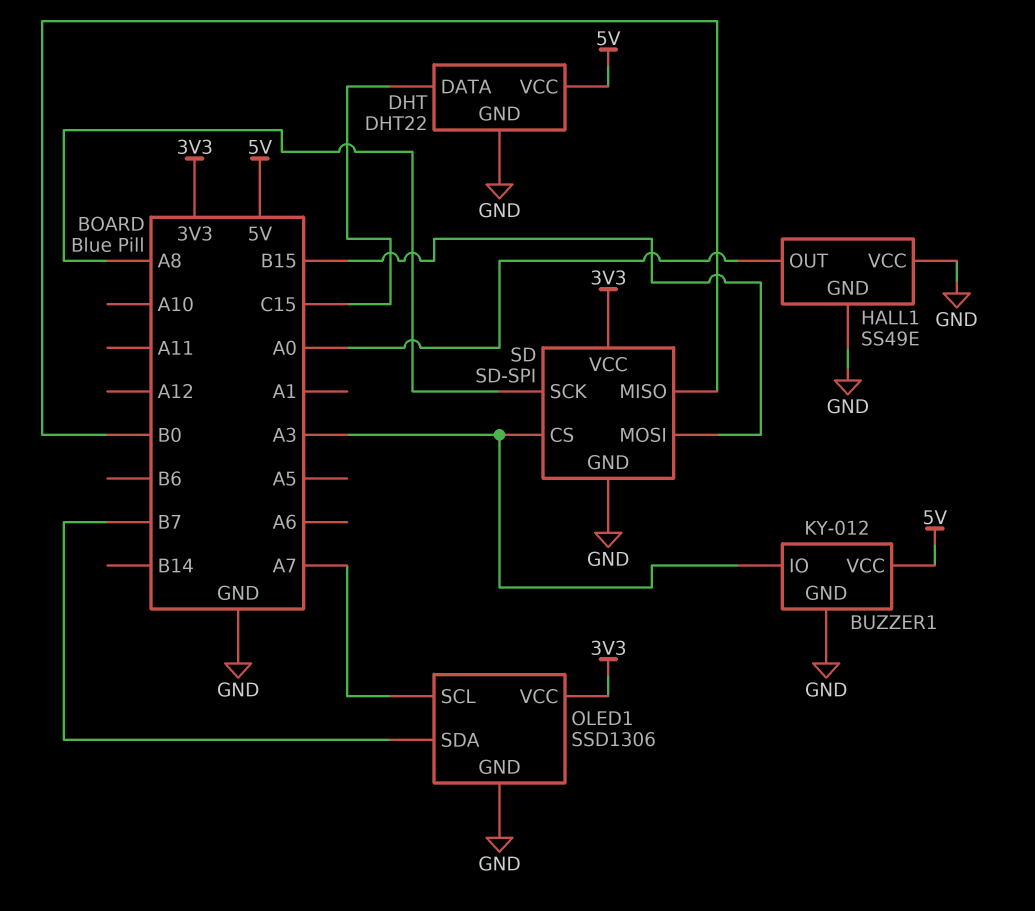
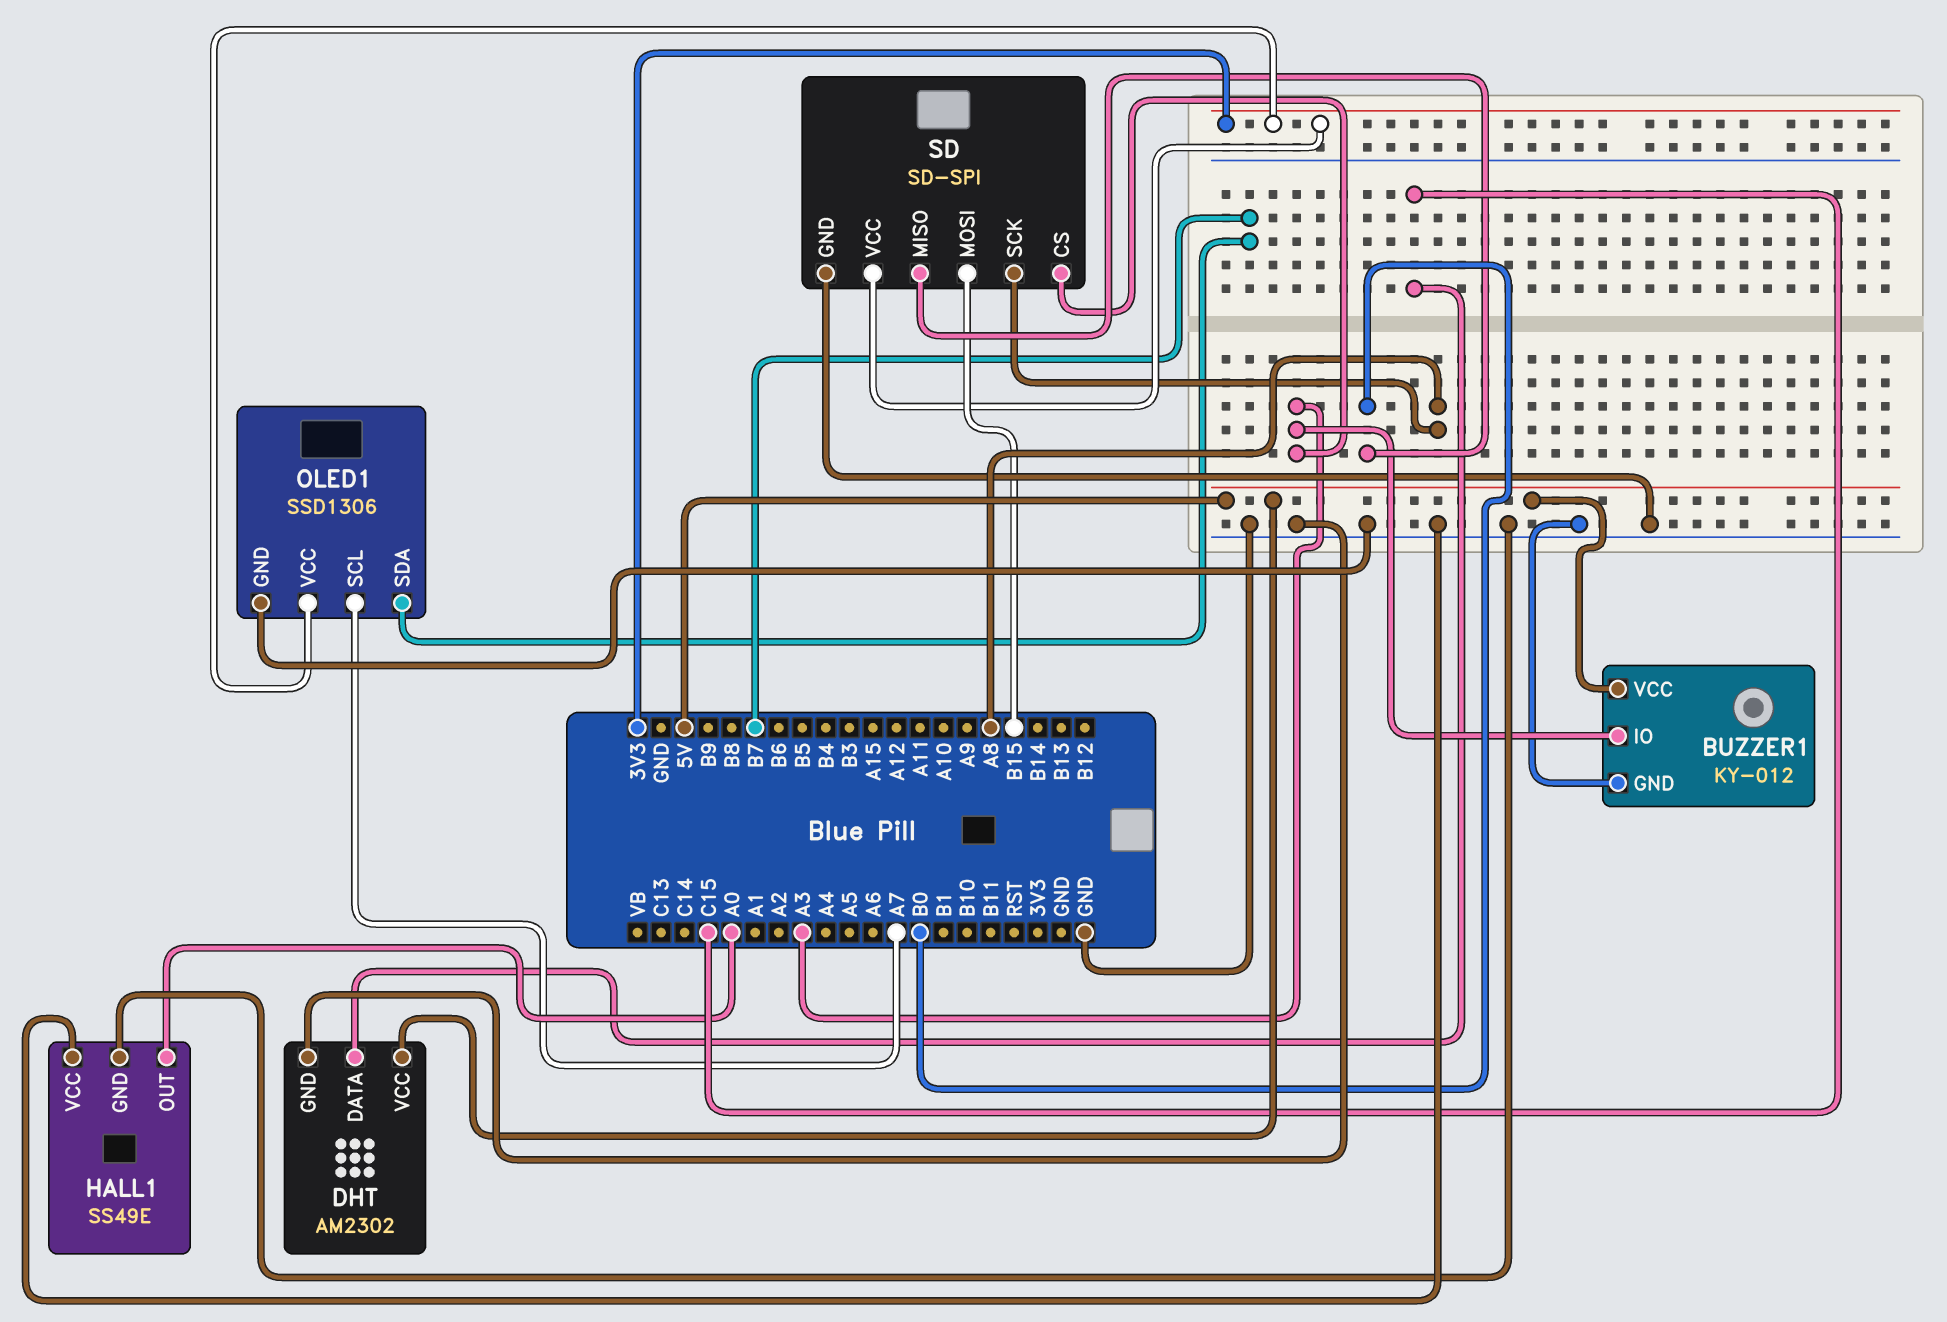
DHT: DHT22 -> AM2302

